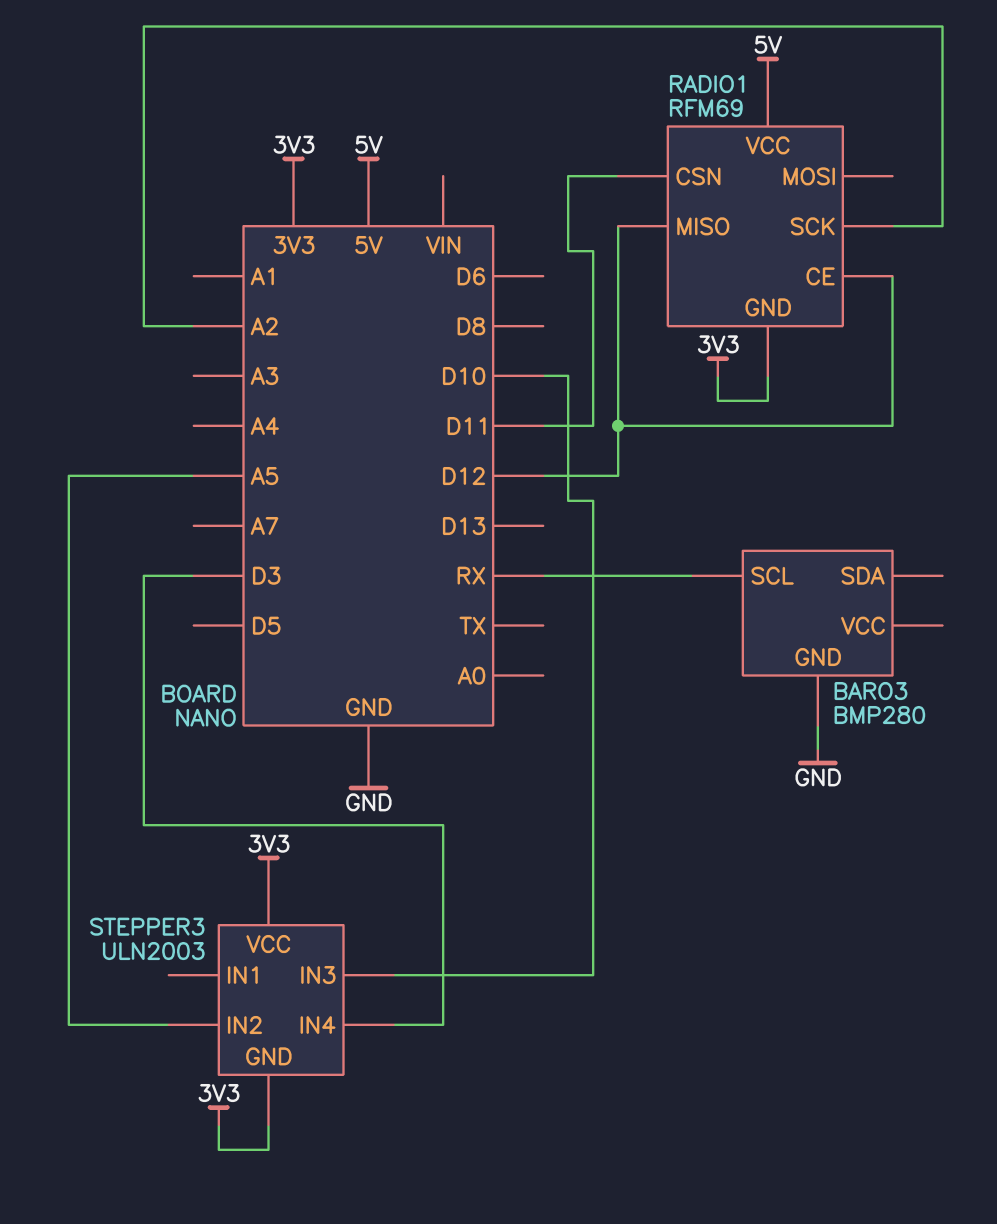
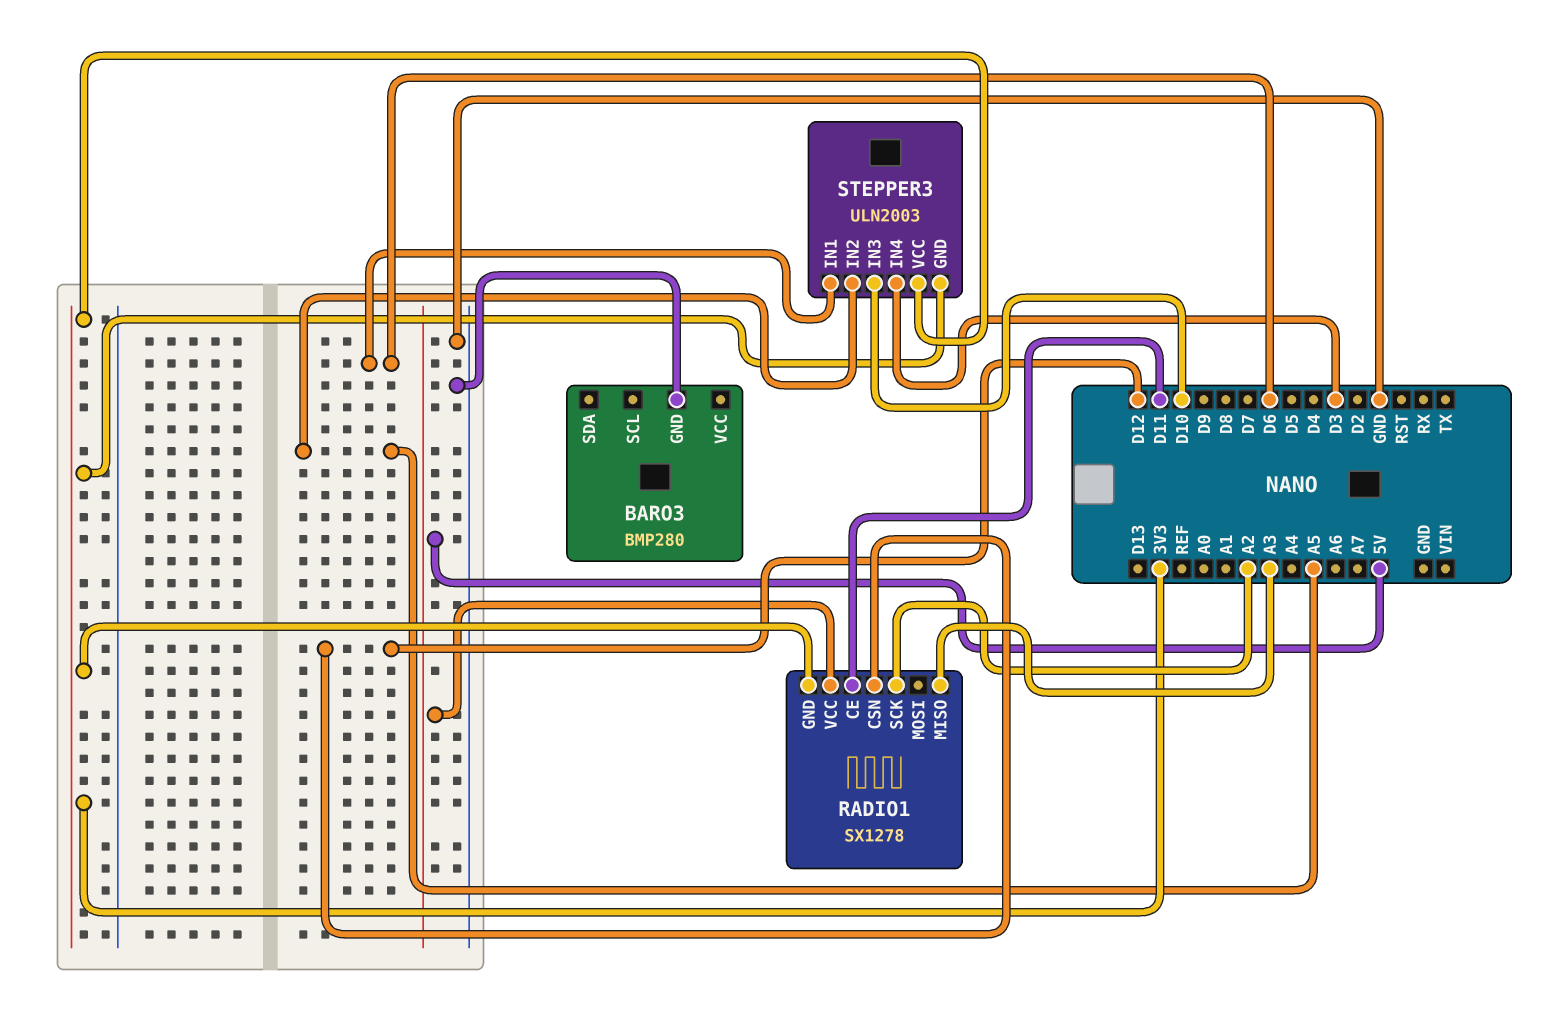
BARO3 pin SCL: RX -> none
RADIO1: RFM69 -> SX1278
RADIO1 pin CE: D12 -> D11
RADIO1 pin CSN: D11 -> D12
RADIO1 pin MISO: D12 -> A3
STEPPER3 pin IN1: none -> D6

